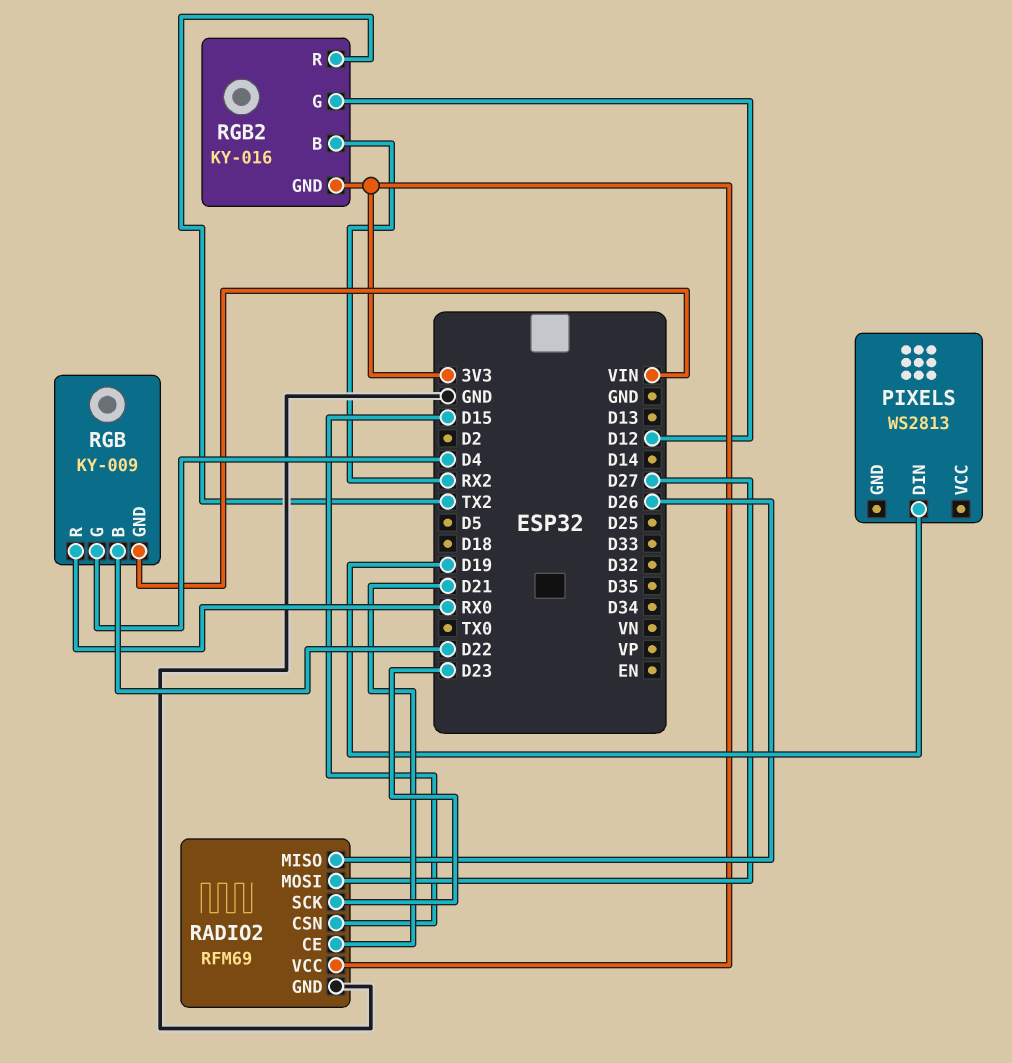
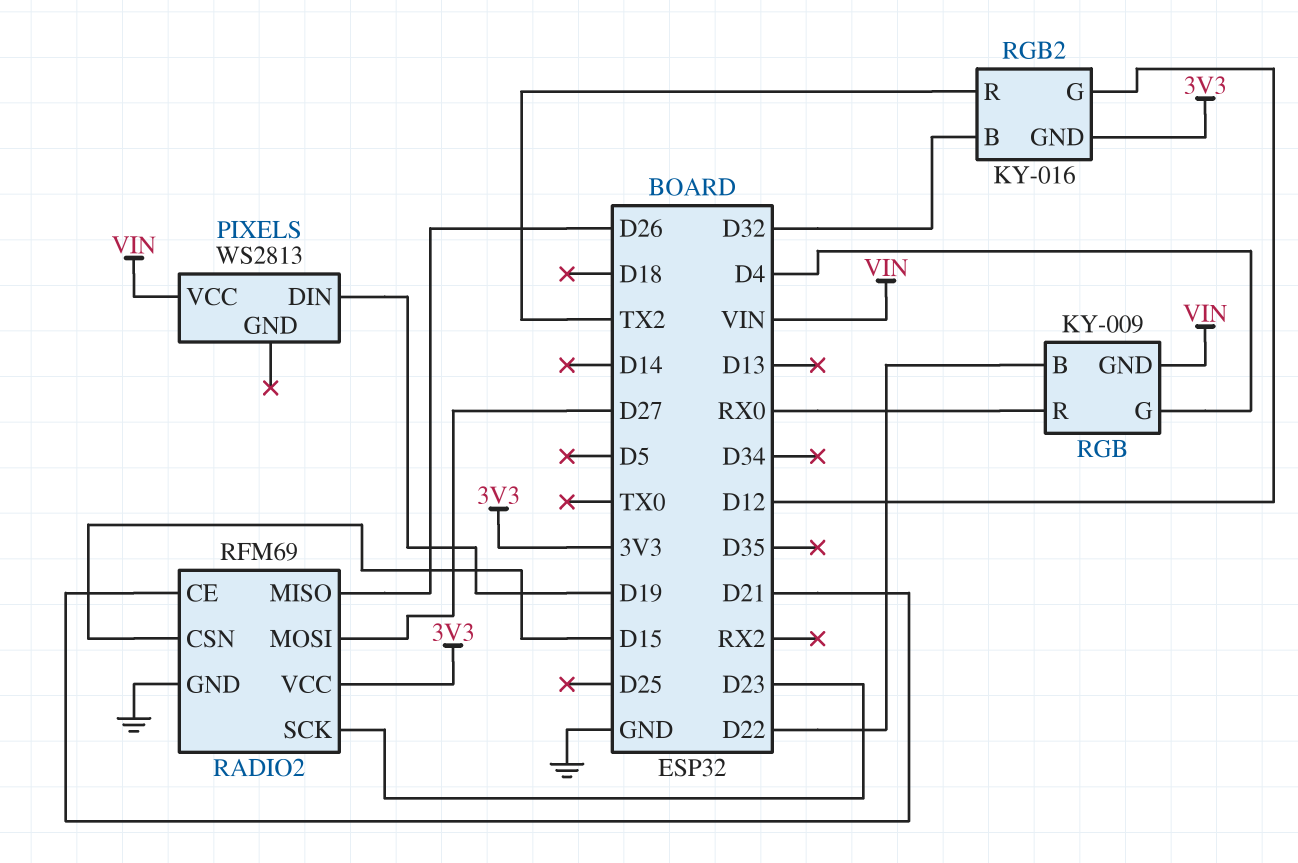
PIXELS pin VCC: none -> VIN
RGB2 pin B: RX2 -> D32

